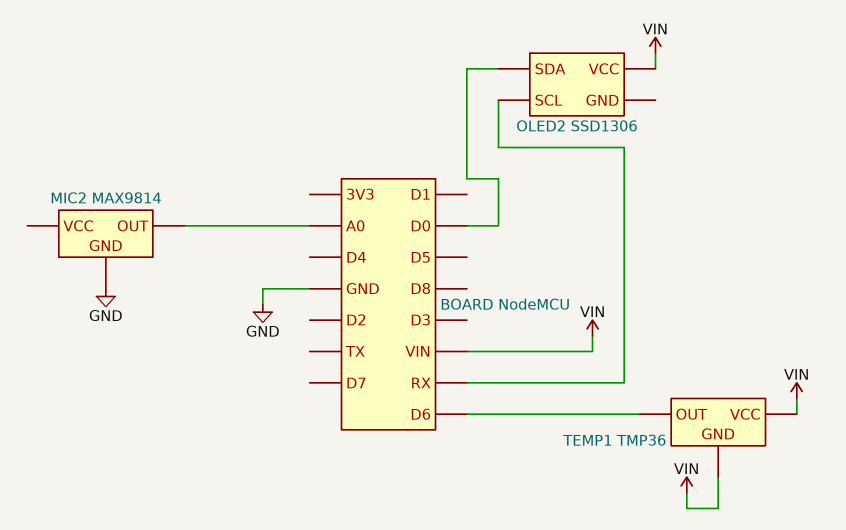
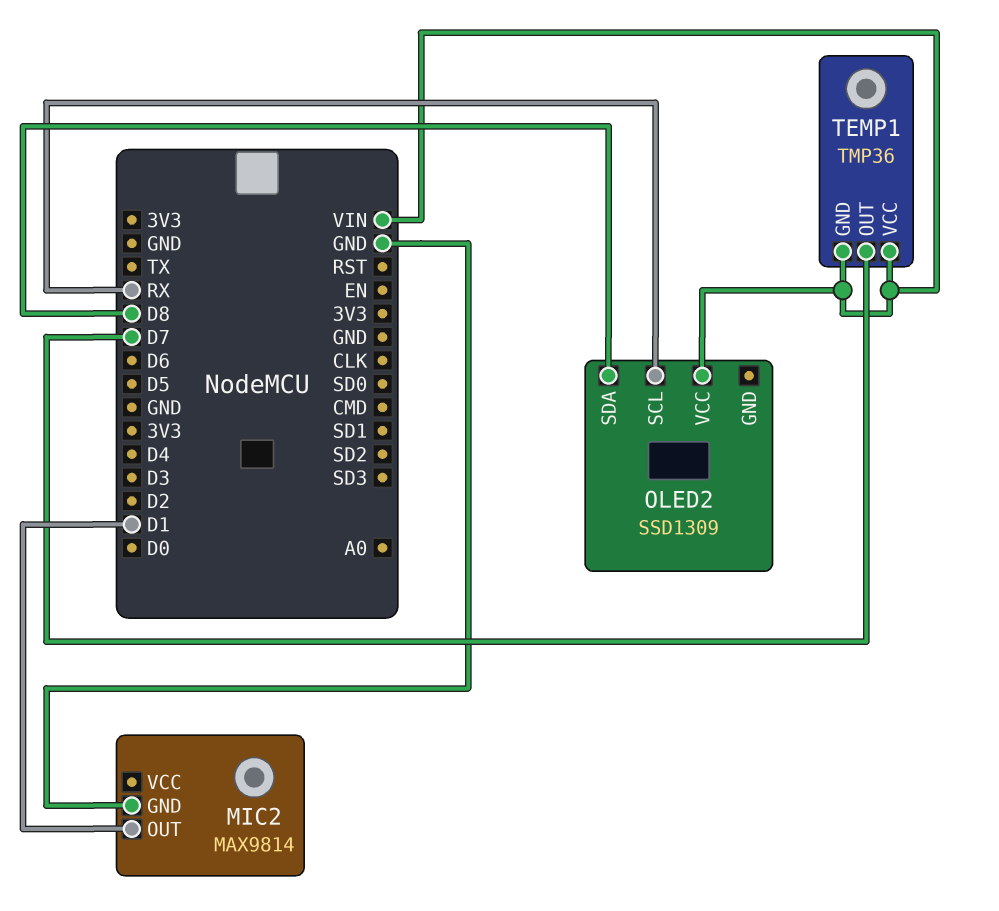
MIC2 pin OUT: A0 -> D1
OLED2: SSD1306 -> SSD1309
OLED2 pin SDA: D0 -> D8
TEMP1 pin OUT: D6 -> D7

